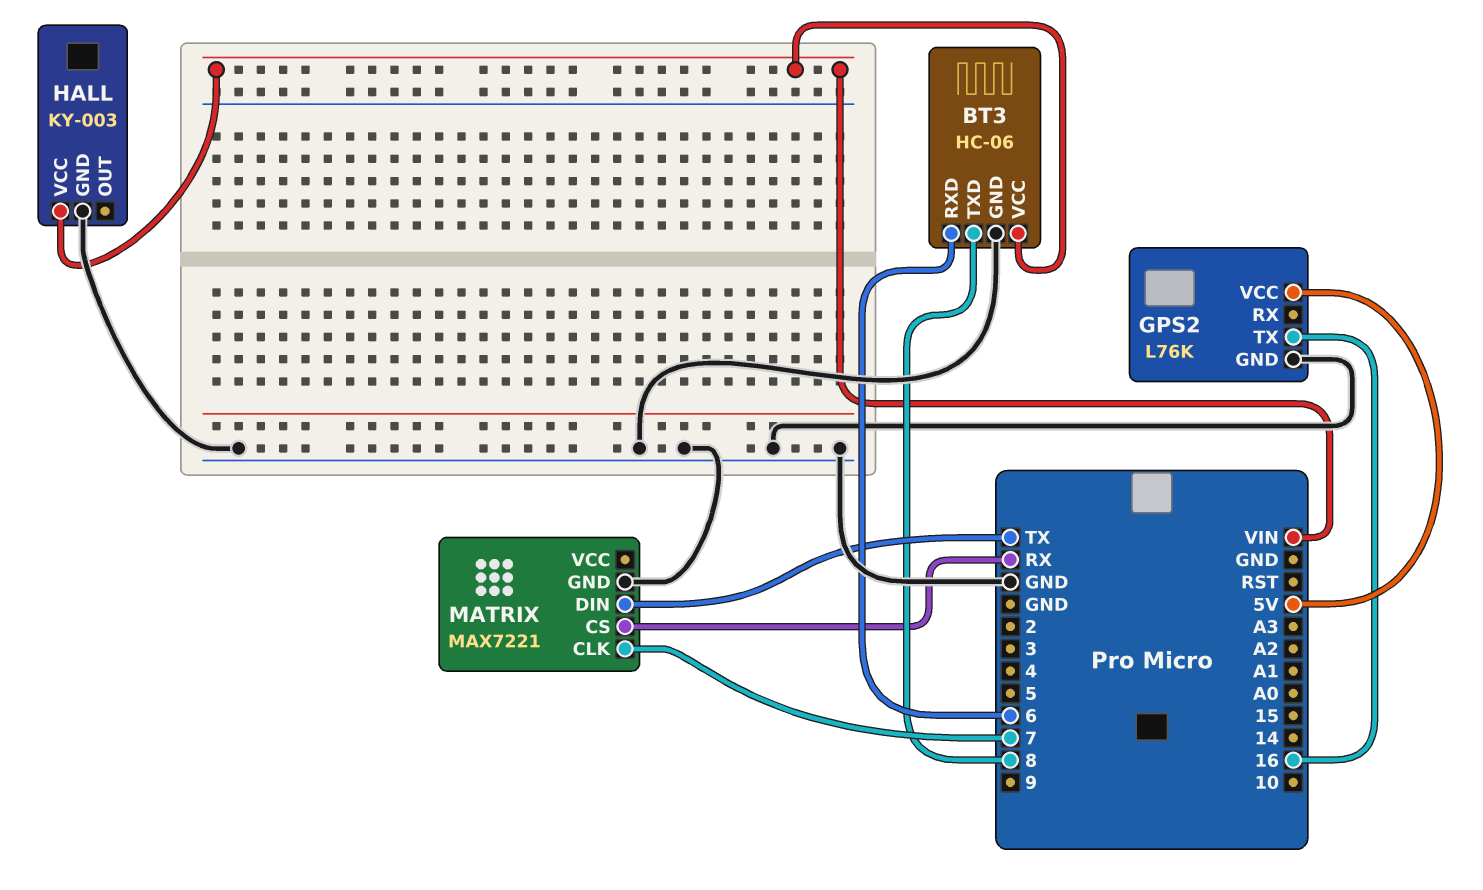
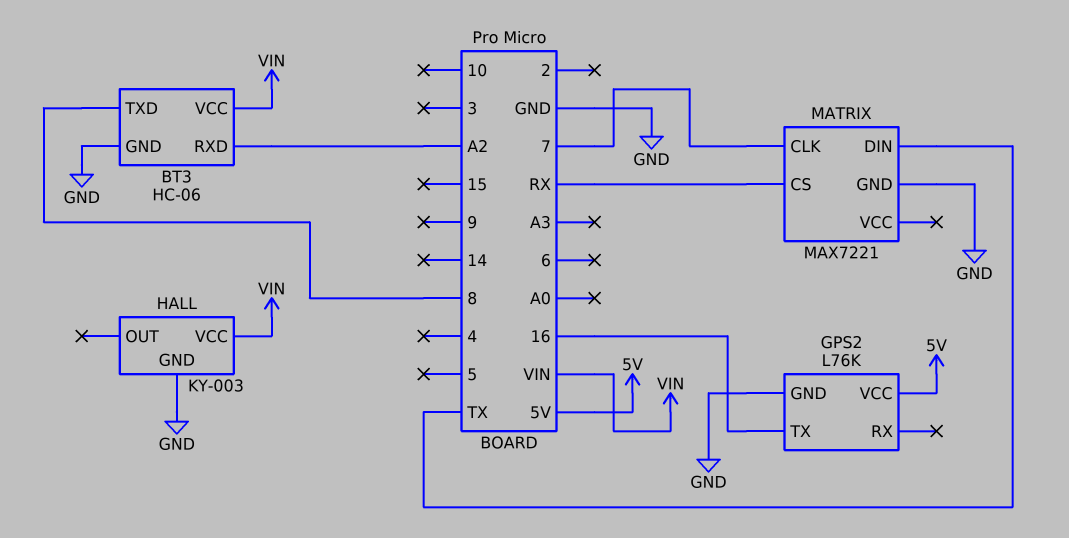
BT3 pin RXD: 6 -> A2

